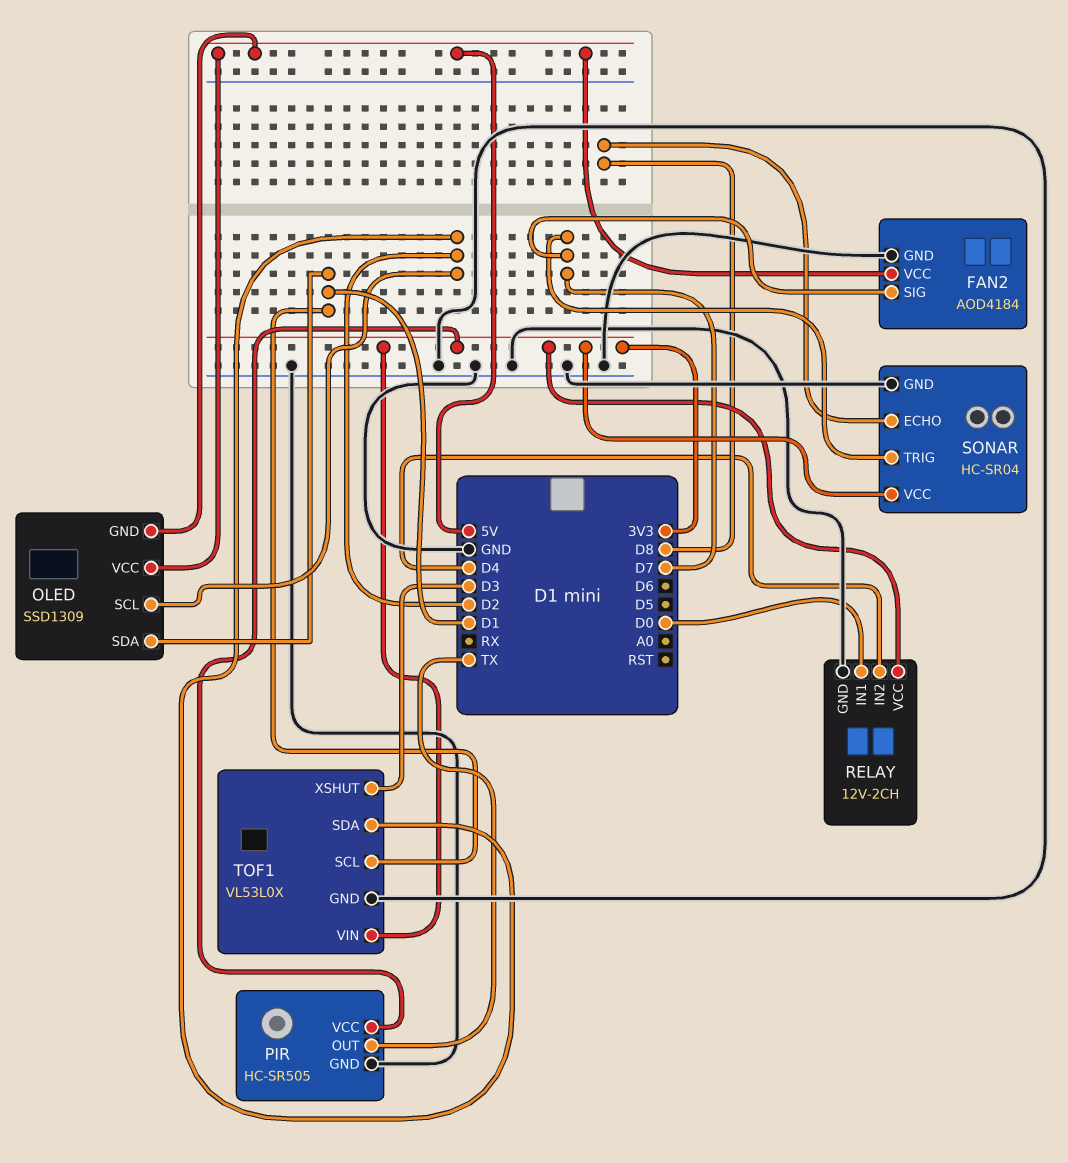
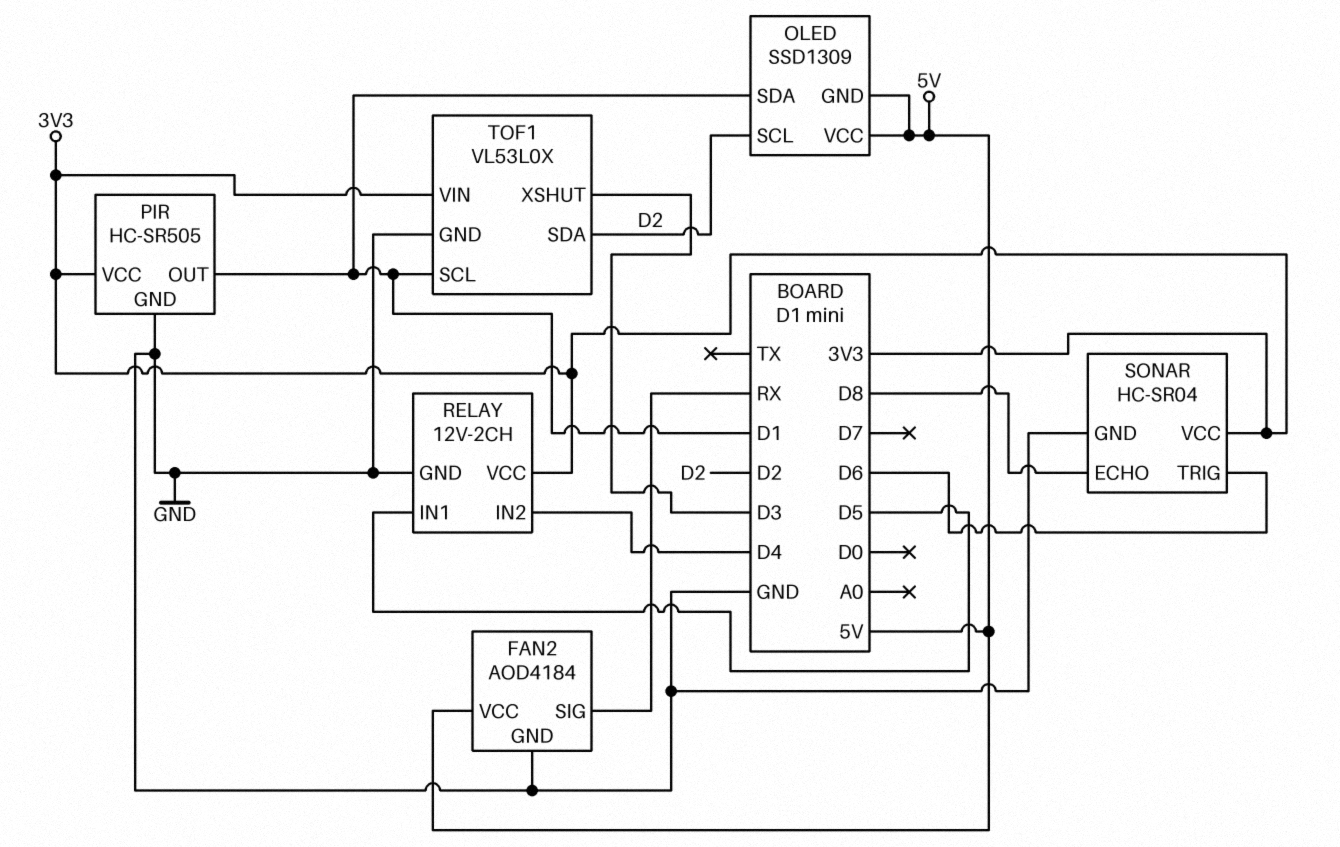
FAN2 pin SIG: D7 -> RX
PIR pin OUT: TX -> D1
RELAY pin IN1: D0 -> D5
SONAR pin TRIG: D7 -> D6

